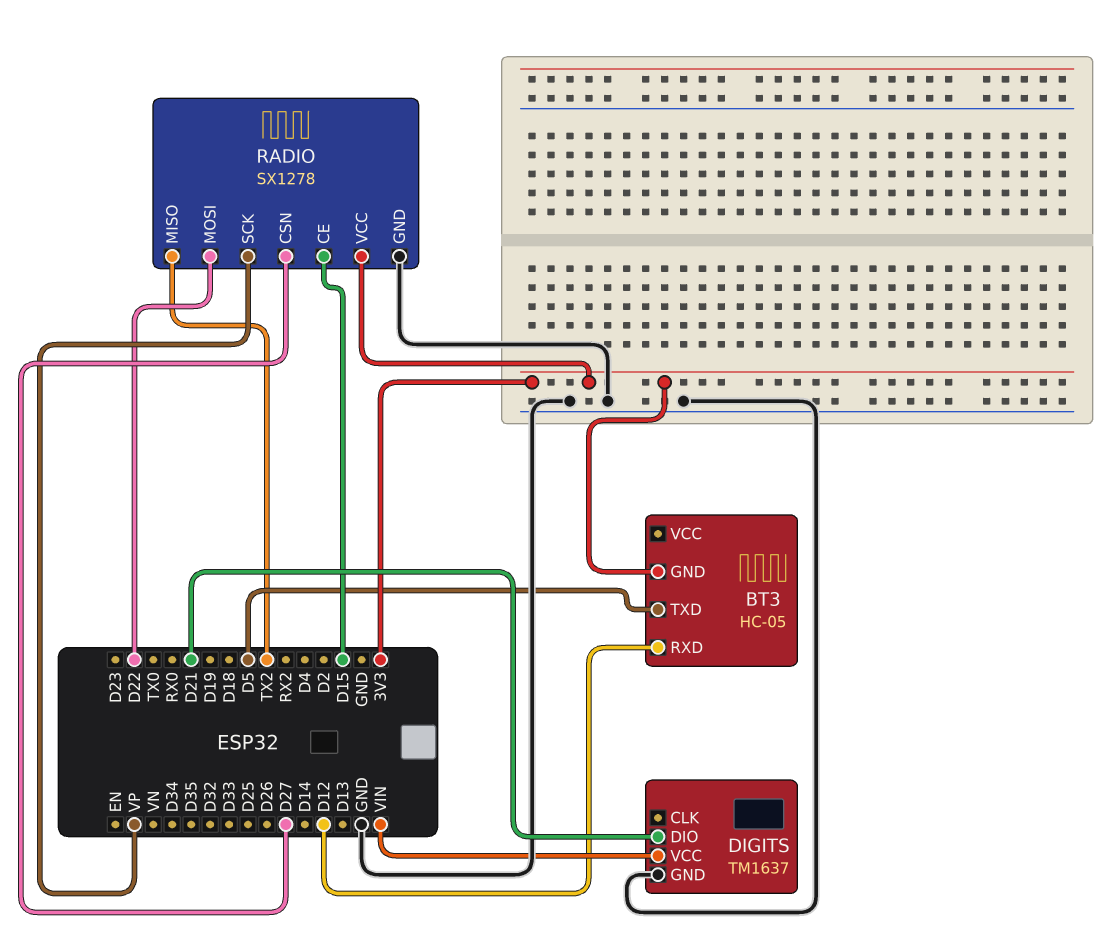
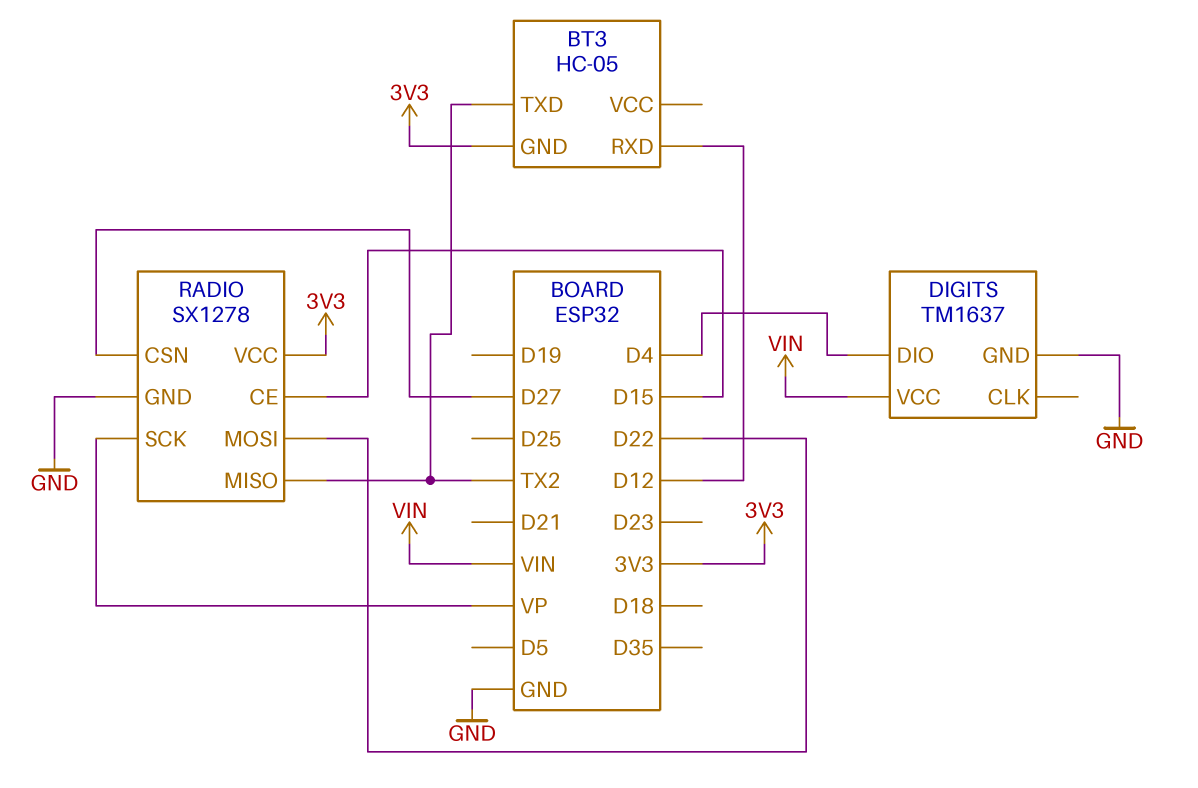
BT3 pin TXD: D5 -> TX2
DIGITS pin DIO: D21 -> D4

